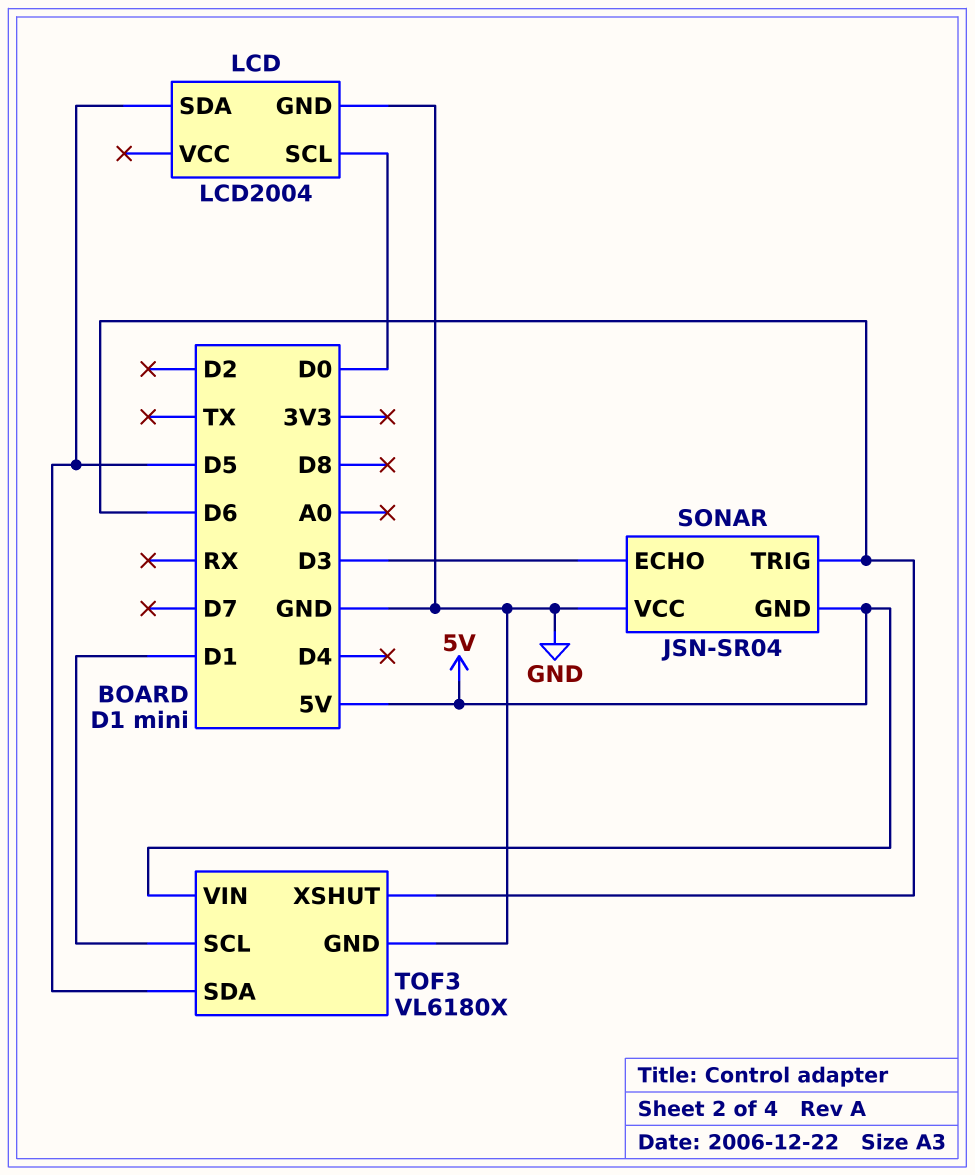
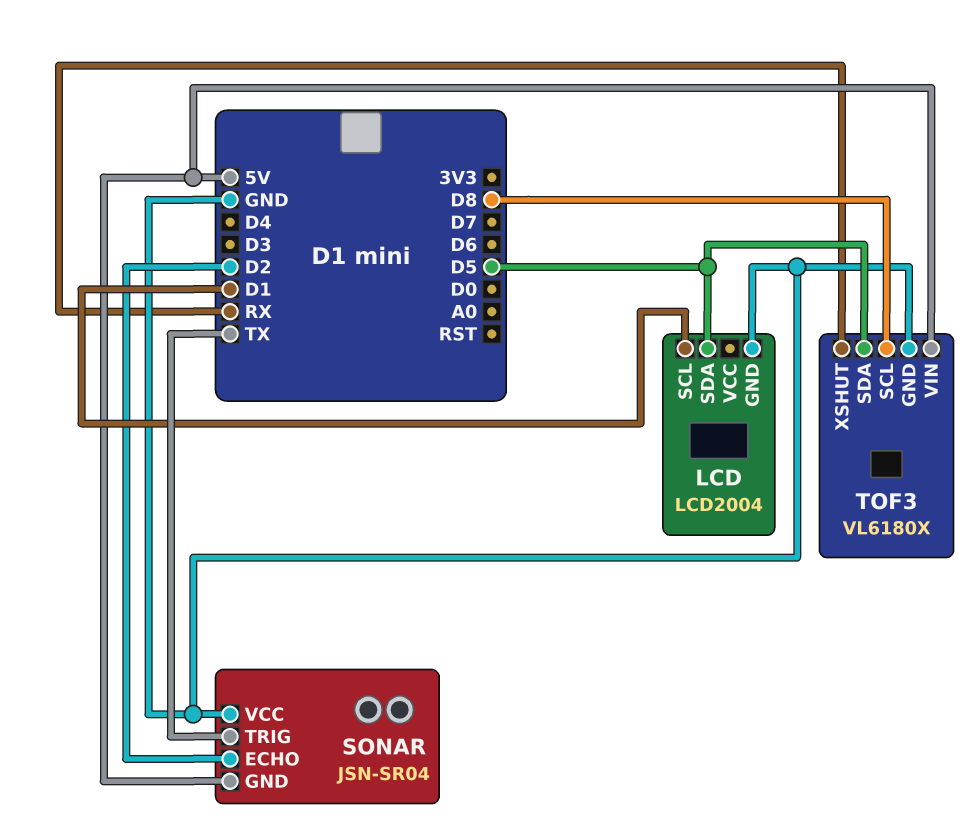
LCD pin SCL: D0 -> D1
SONAR pin ECHO: D3 -> D2
SONAR pin TRIG: D6 -> TX
TOF3 pin SCL: D1 -> D8
TOF3 pin XSHUT: D6 -> RX

